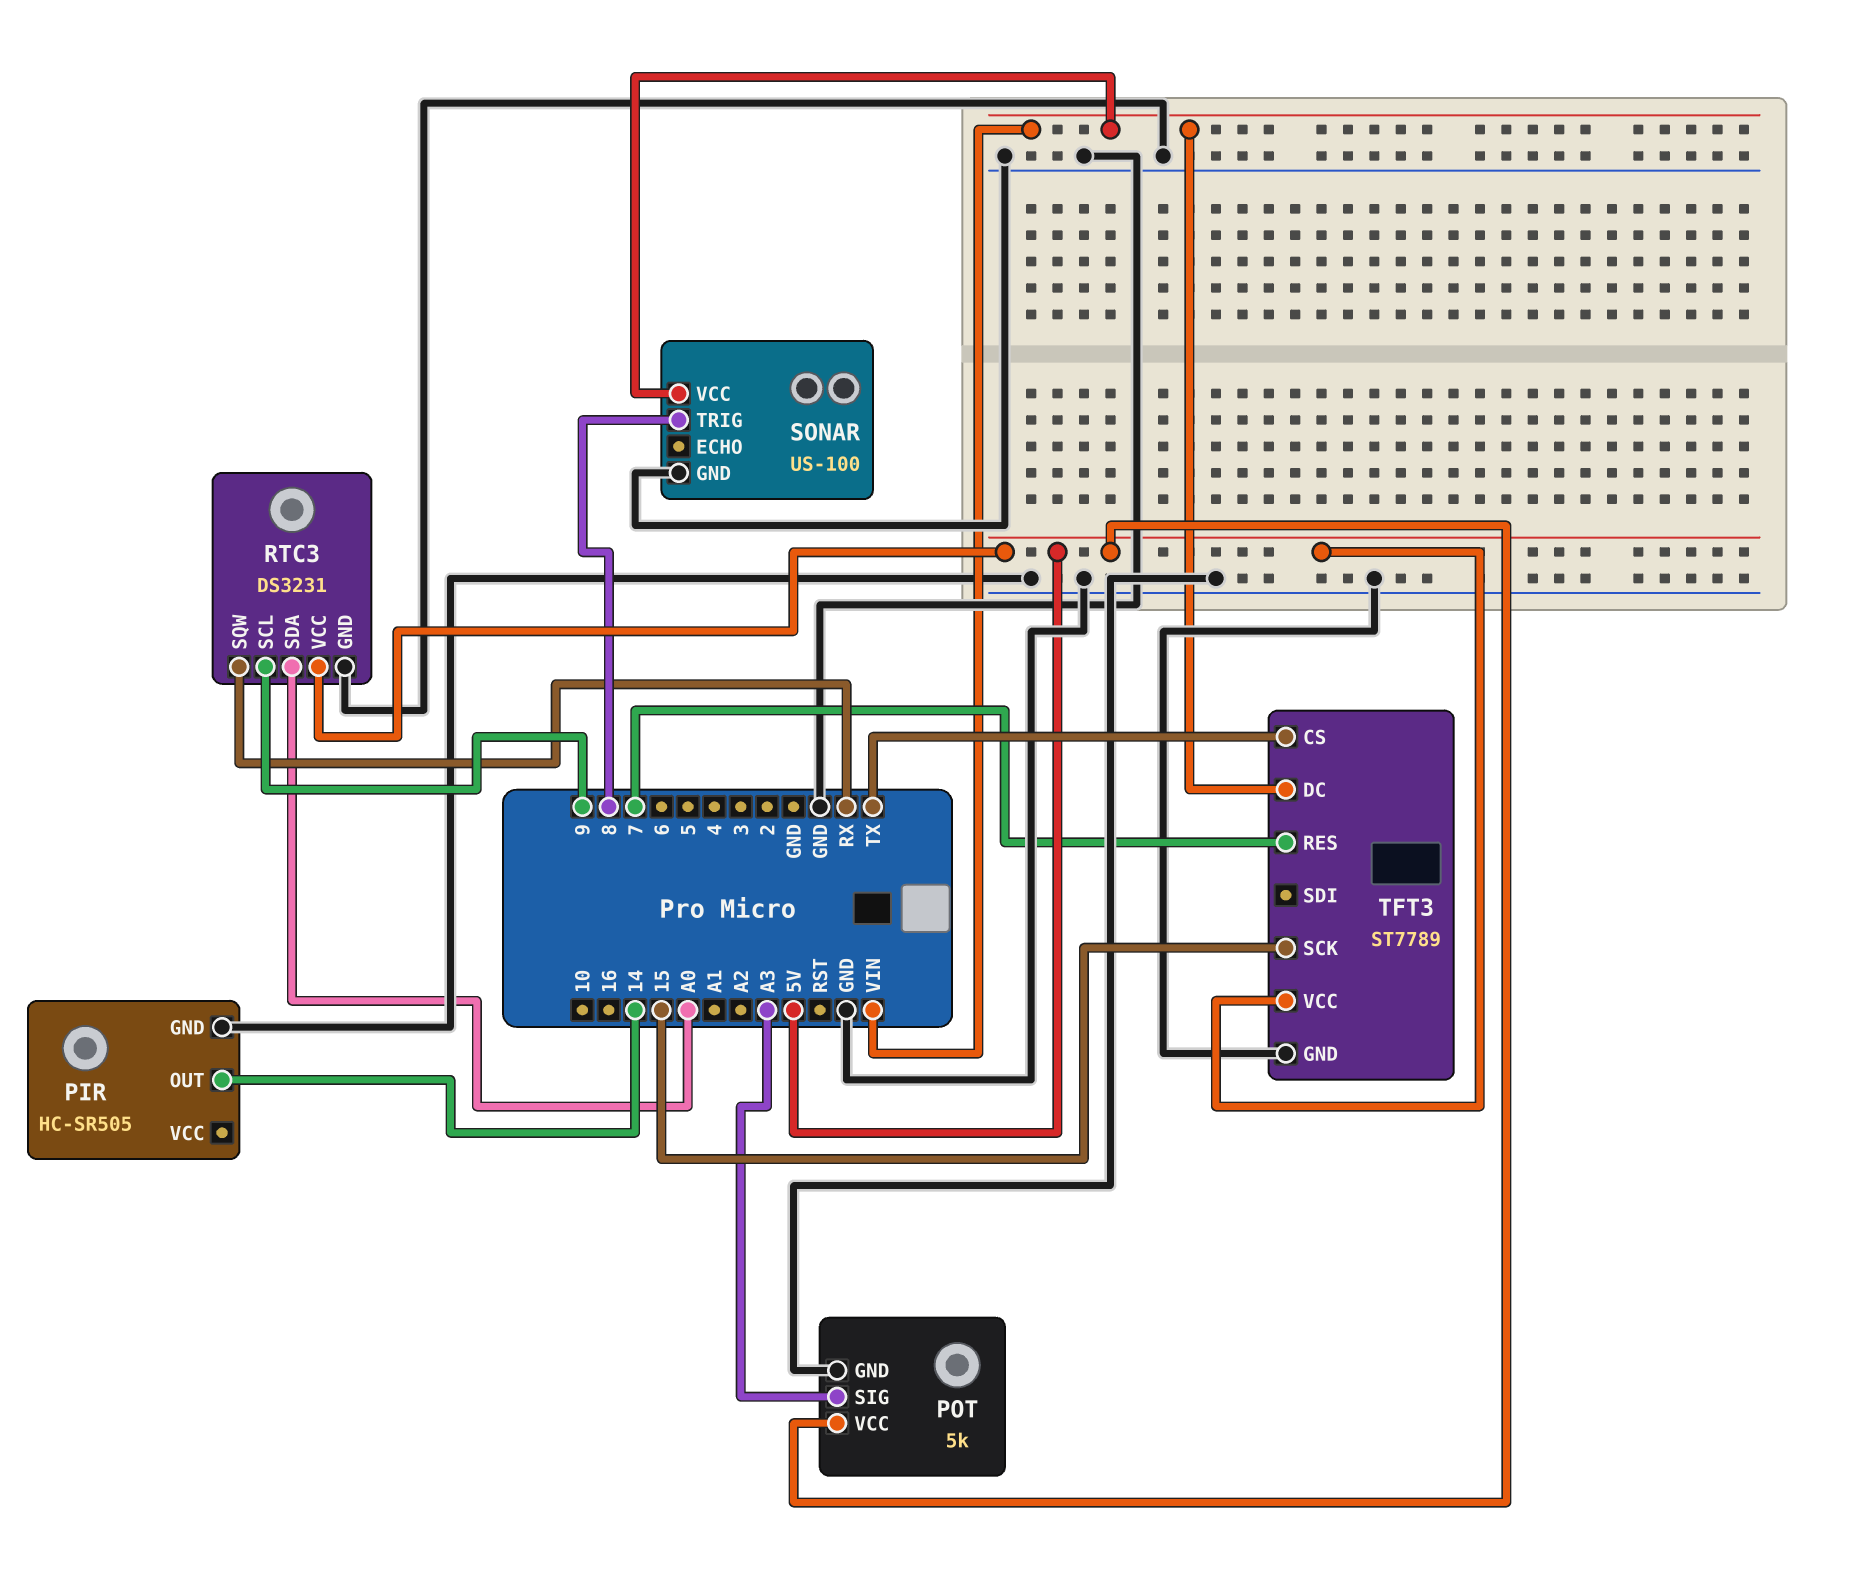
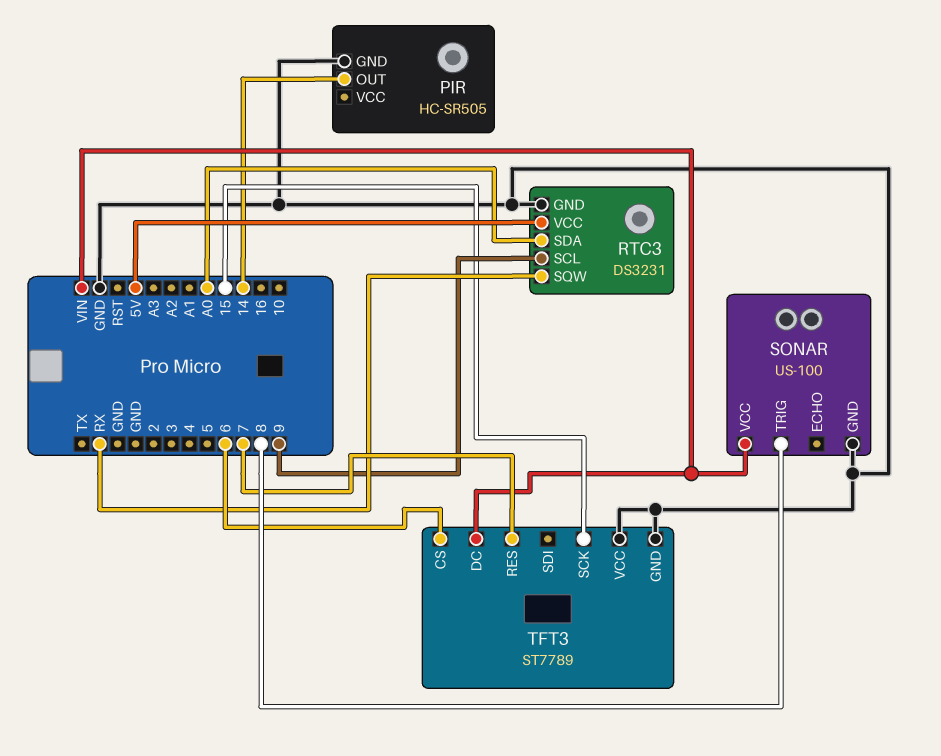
POT: 5k -> none
POT pin GND: GND -> none
POT pin SIG: A3 -> none
POT pin VCC: 5V -> none
TFT3 pin CS: TX -> 6
TFT3 pin VCC: 5V -> GND

